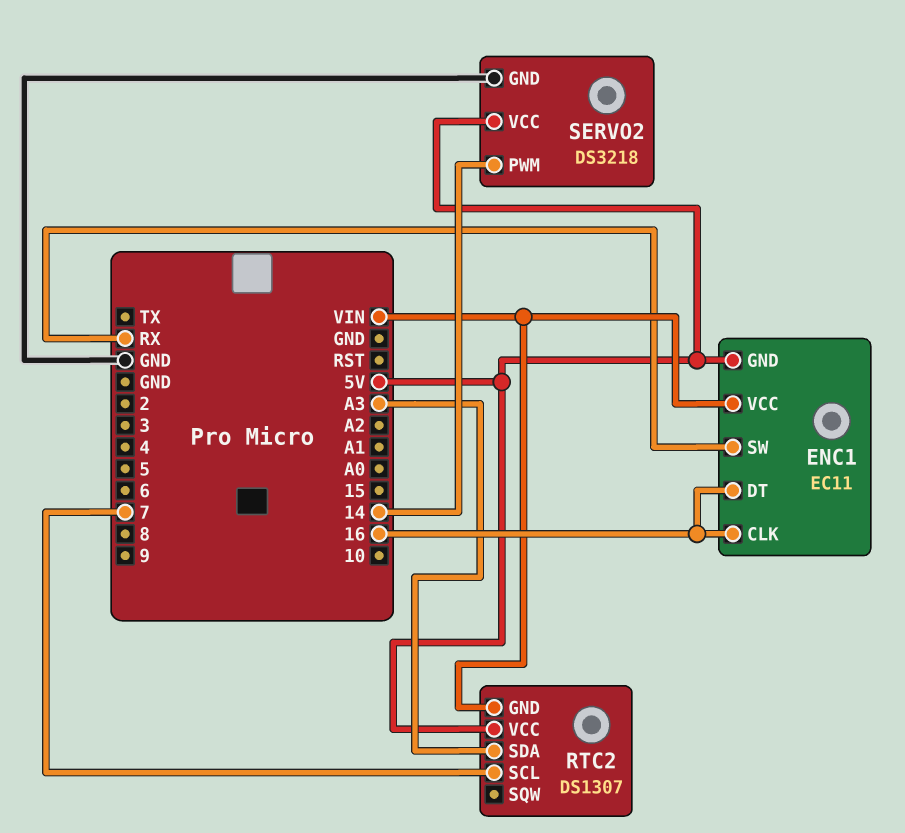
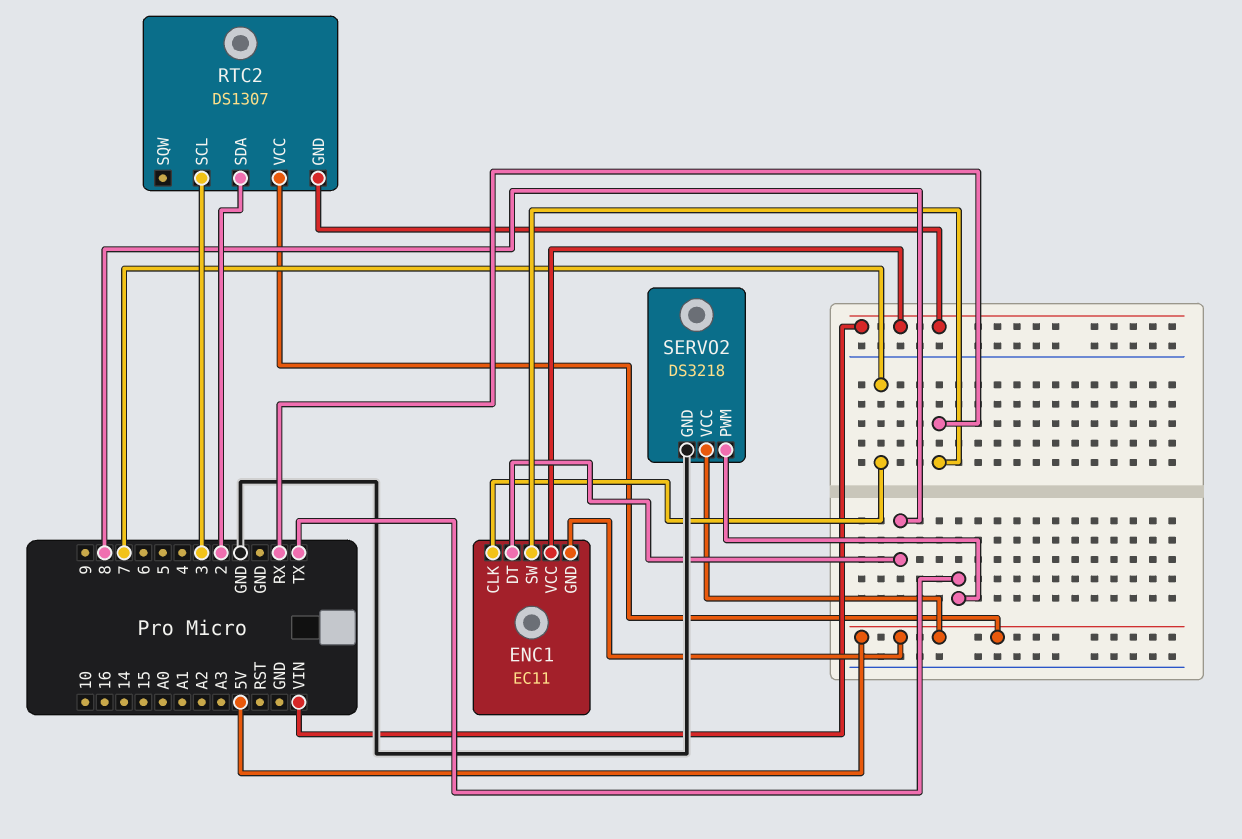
ENC1 pin CLK: 16 -> 7
ENC1 pin DT: 16 -> 8
RTC2 pin SCL: 7 -> 3
RTC2 pin SDA: A3 -> 2
SERVO2 pin PWM: 14 -> TX

